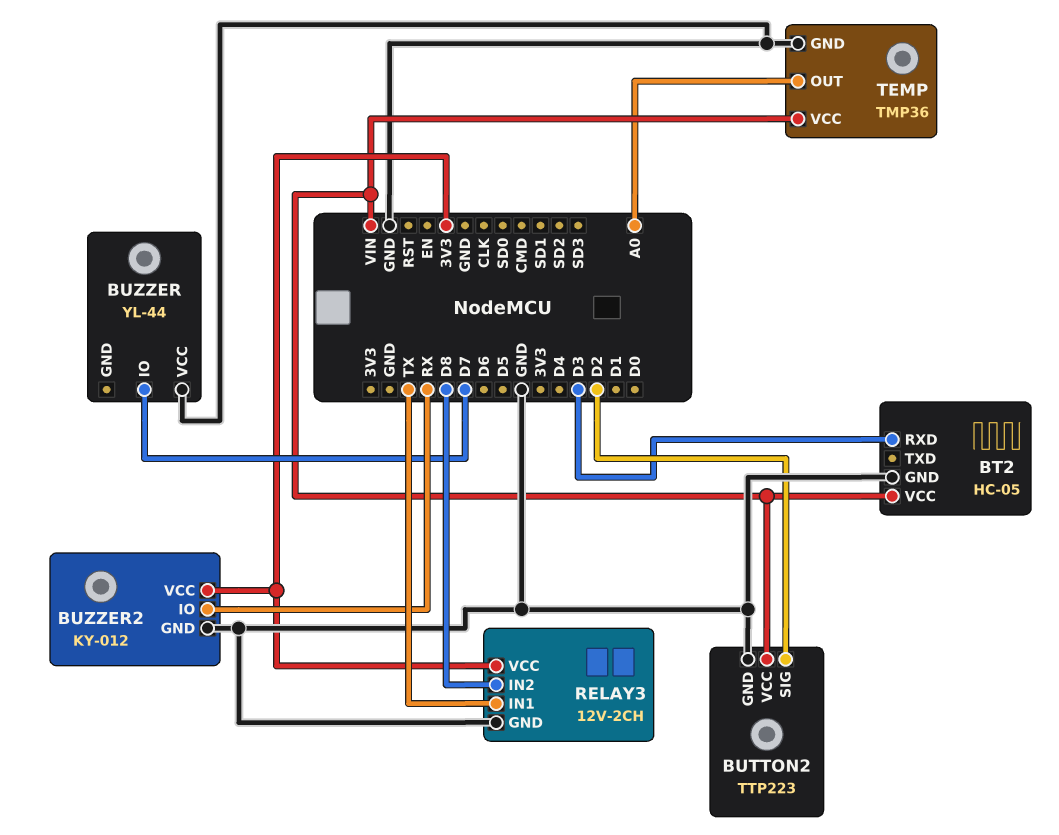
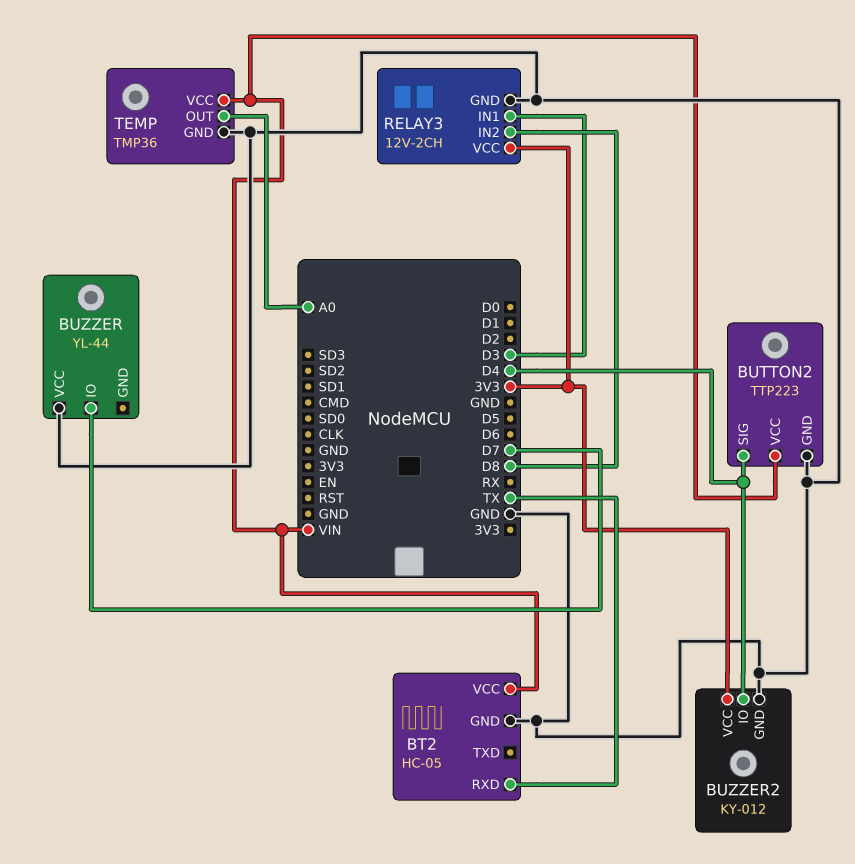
BT2 pin RXD: D3 -> TX
BUTTON2 pin SIG: D2 -> D4
BUZZER2 pin IO: RX -> D4
RELAY3 pin IN1: TX -> D3

